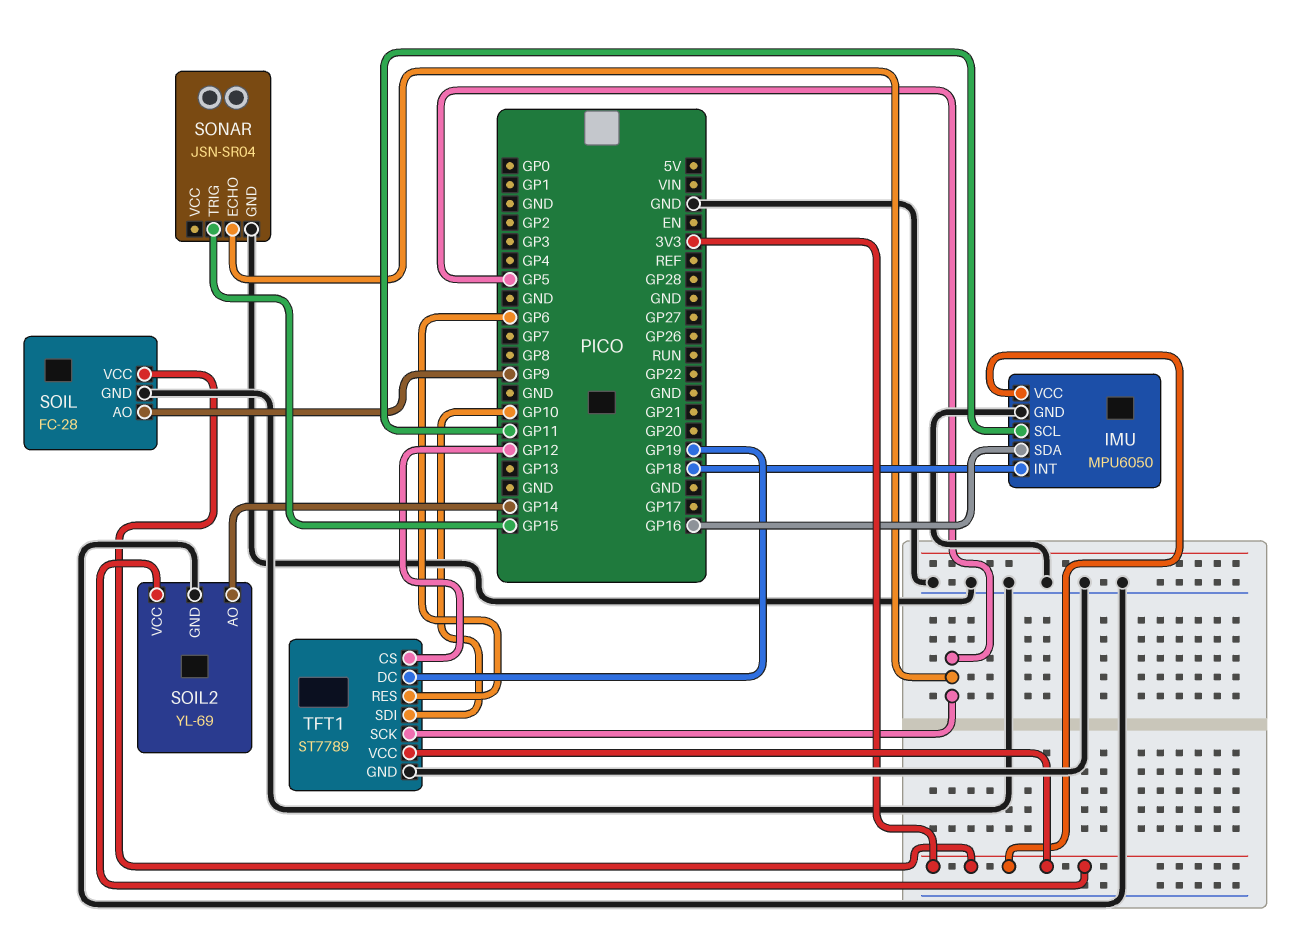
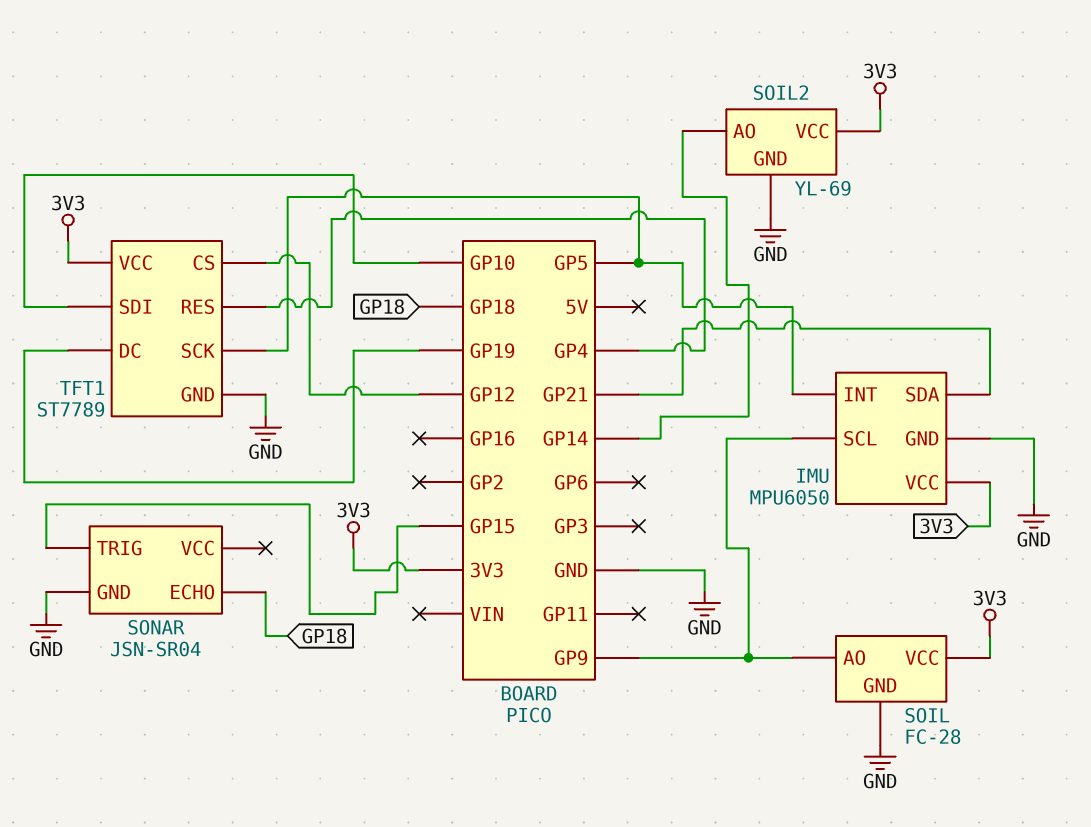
IMU pin INT: GP18 -> GP5
IMU pin SCL: GP11 -> GP9
IMU pin SDA: GP16 -> GP21
SONAR pin ECHO: GP5 -> GP18
TFT1 pin RES: GP6 -> GP4

